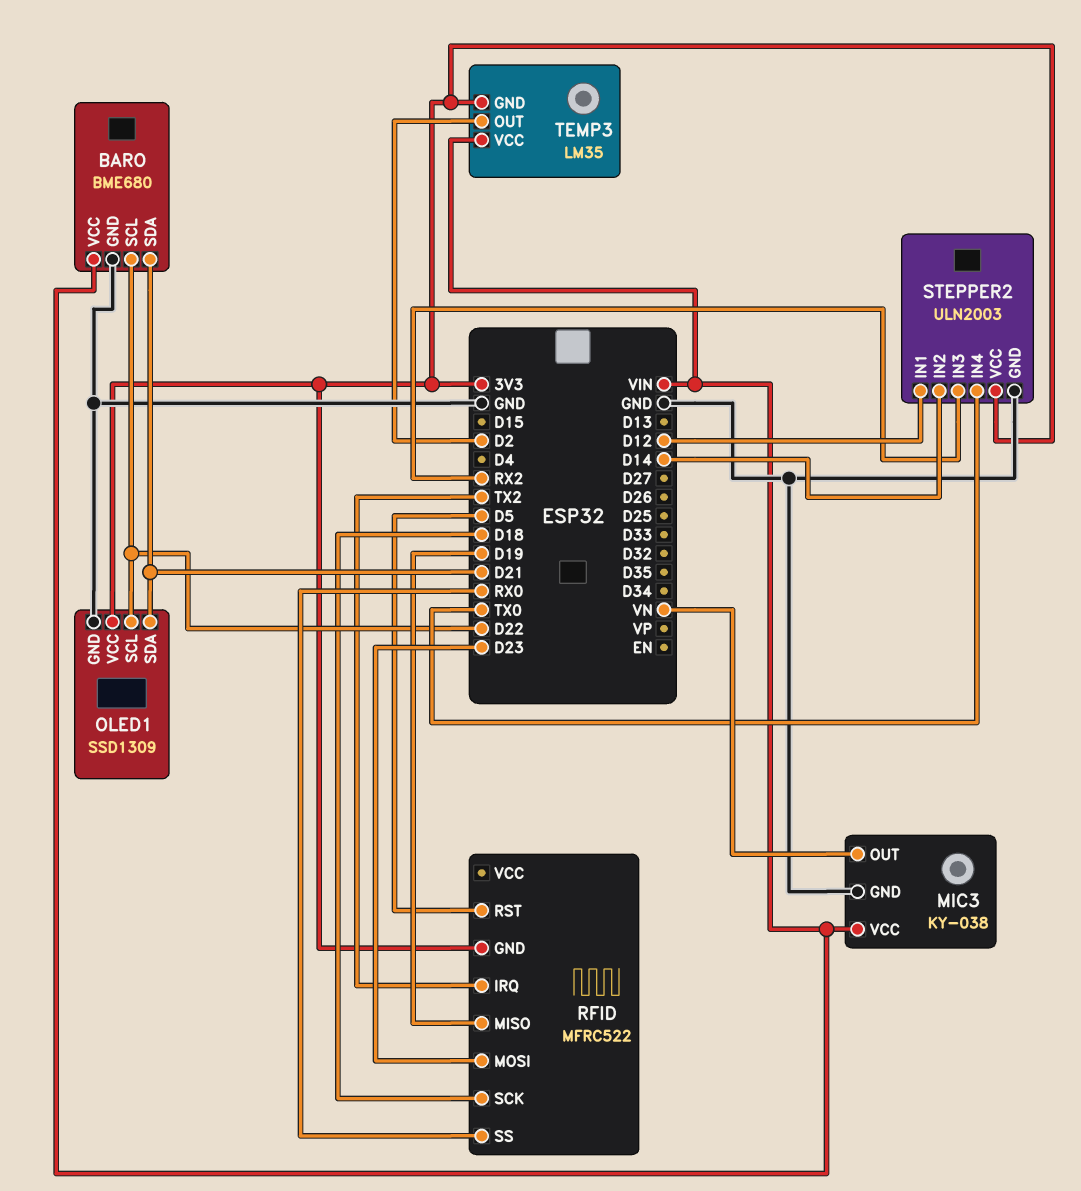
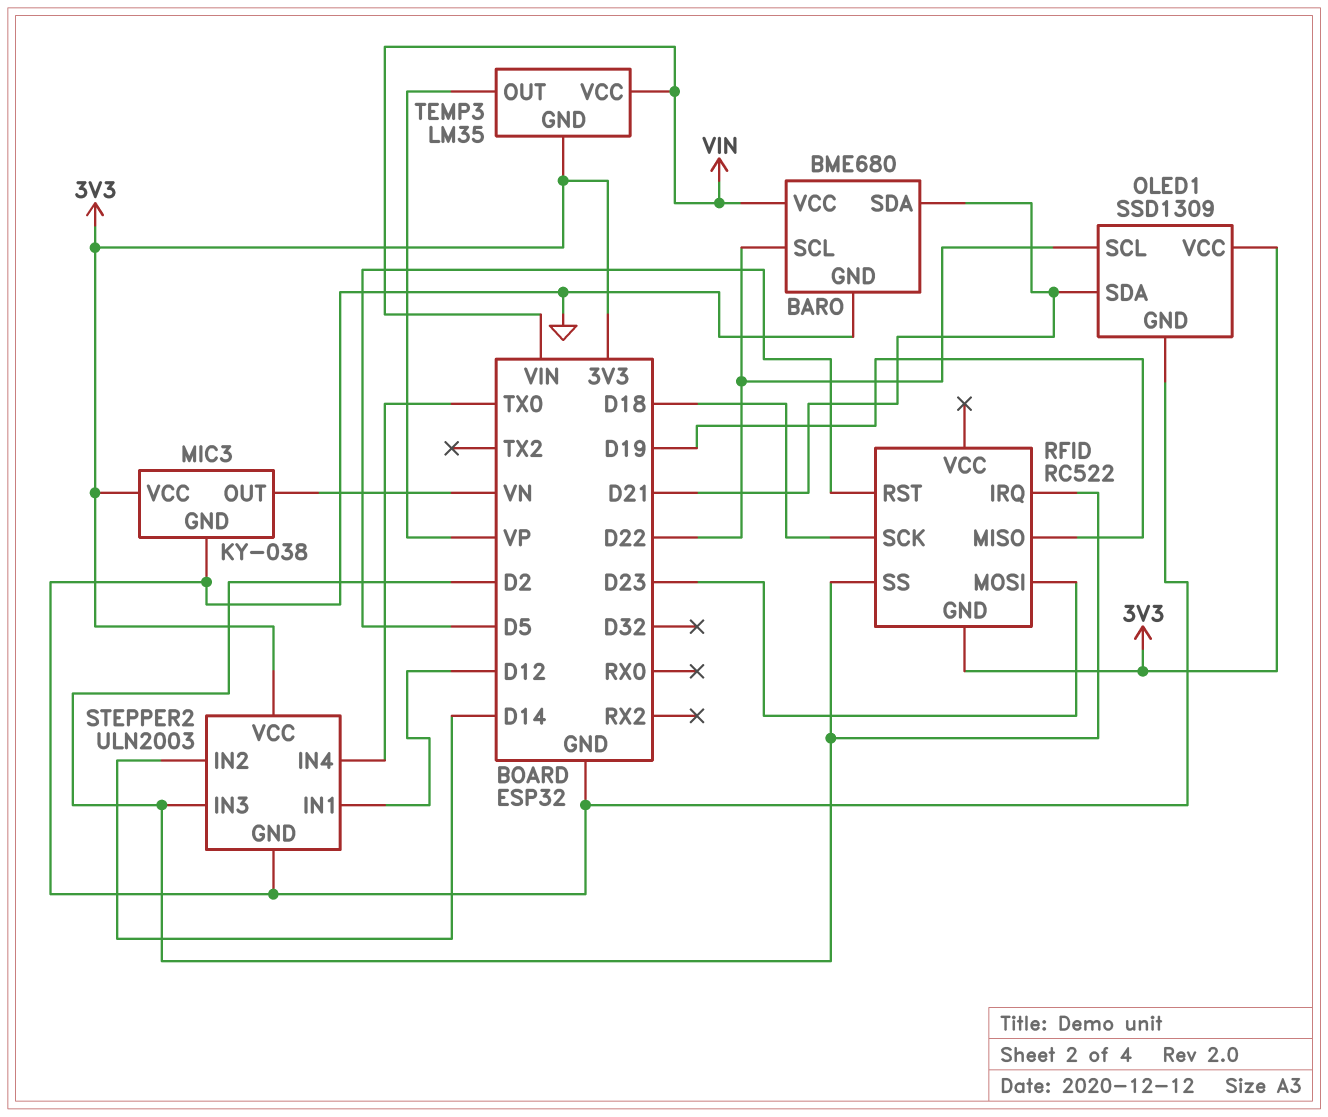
MIC3 pin VCC: VIN -> 3V3
RFID: MFRC522 -> RC522
RFID pin IRQ: TX2 -> D2
RFID pin SS: RX0 -> D2
STEPPER2 pin IN3: RX2 -> D2
TEMP3 pin OUT: D2 -> VP

